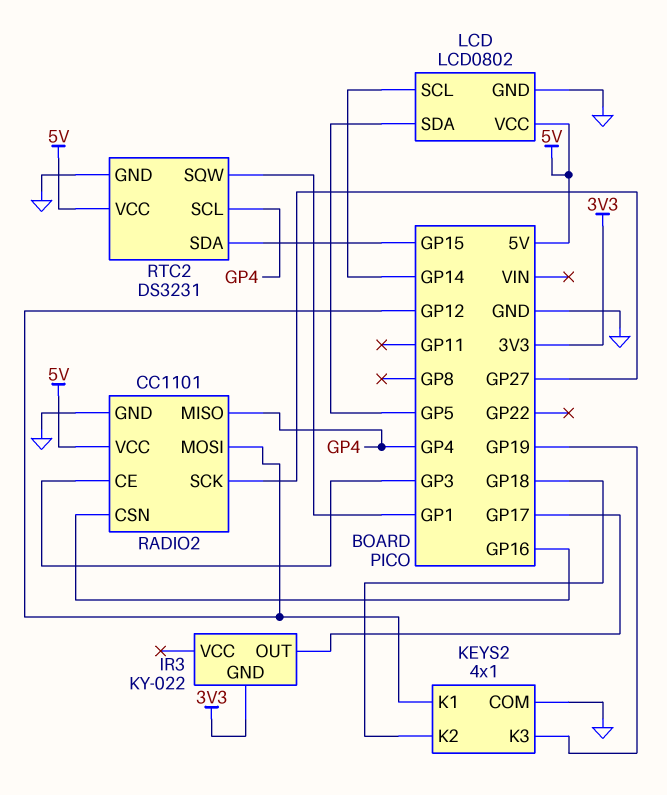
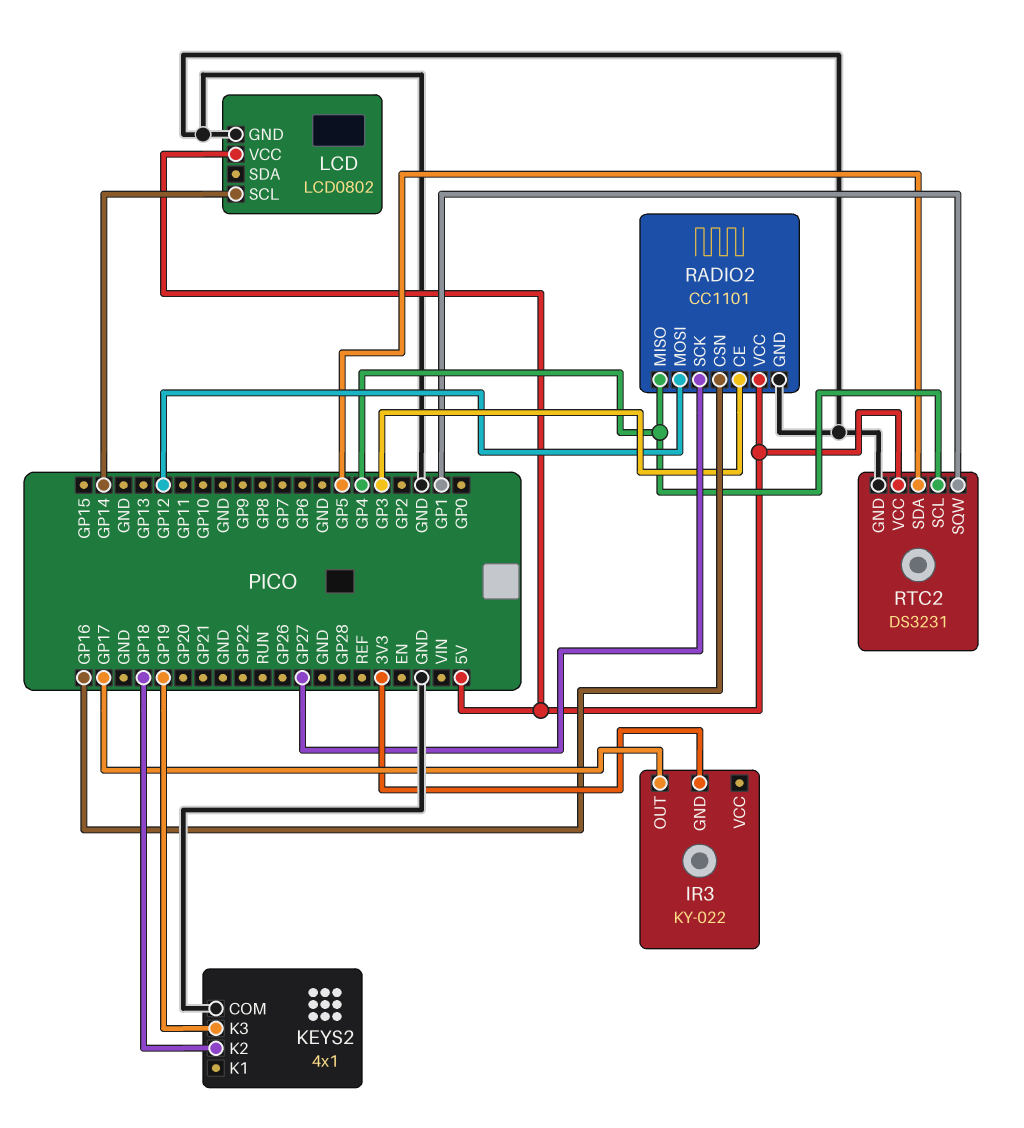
KEYS2 pin K1: GP12 -> none
LCD pin SDA: GP5 -> none
RTC2 pin SDA: GP15 -> GP5

